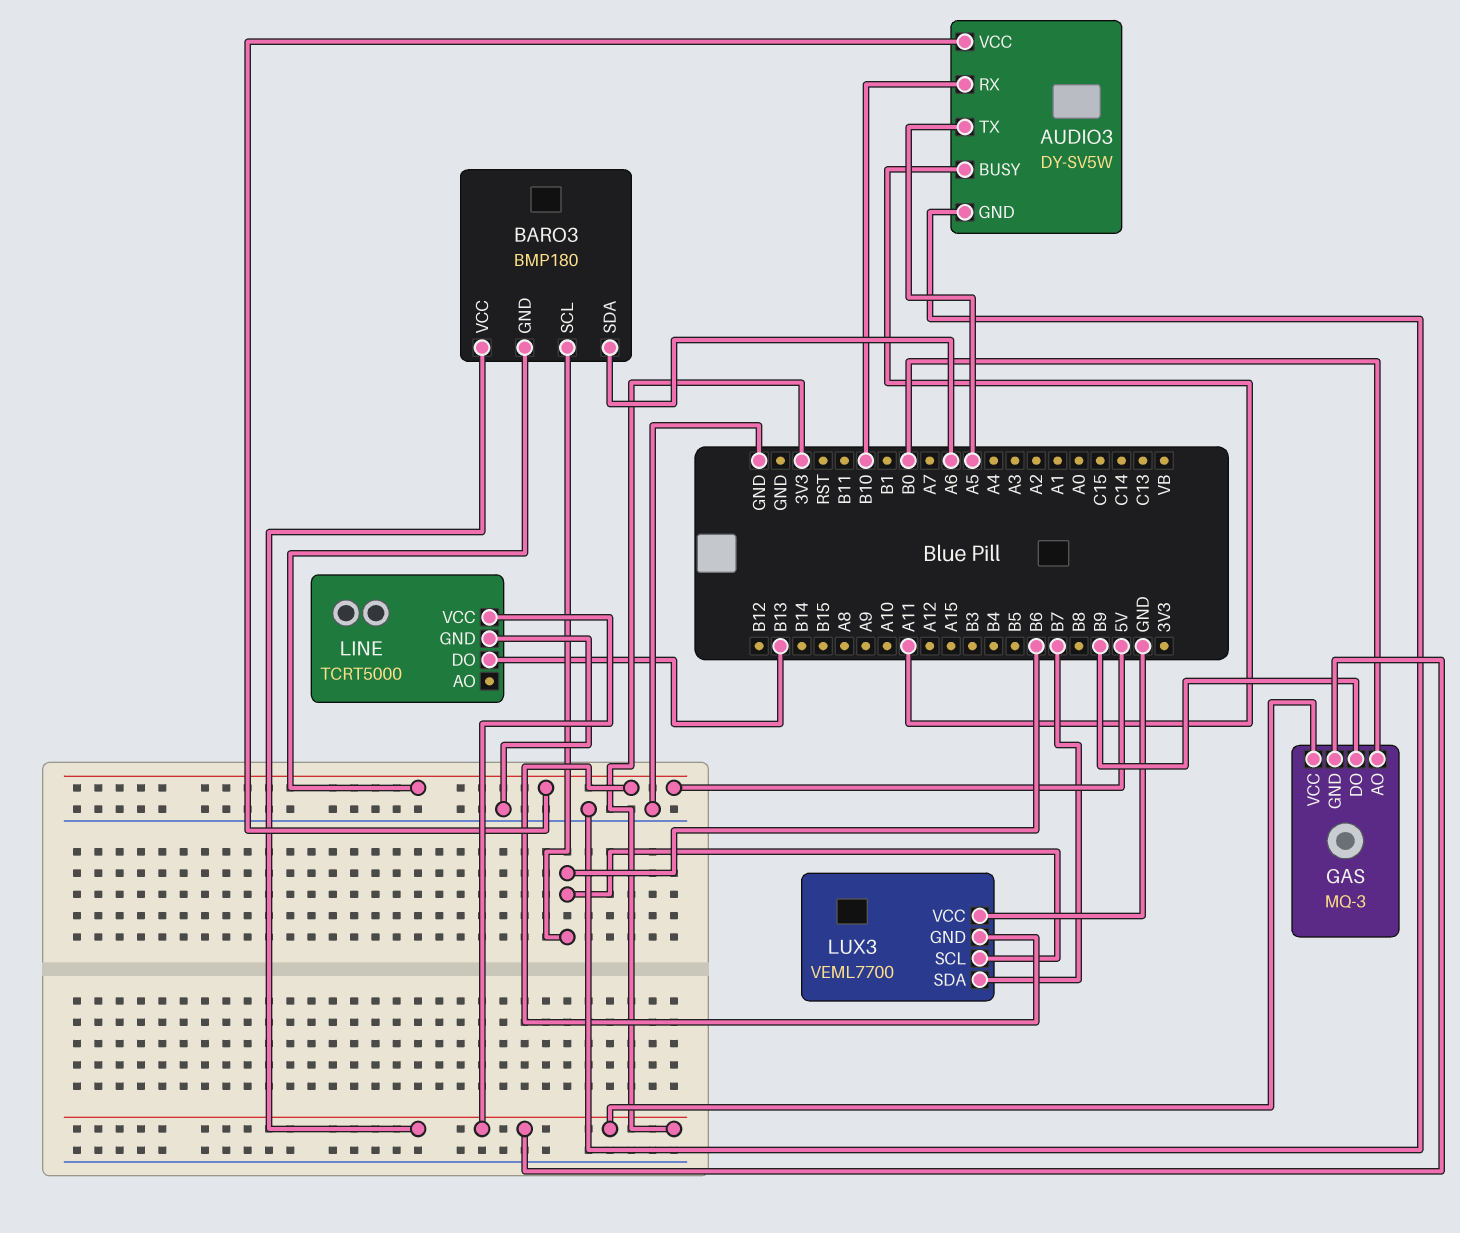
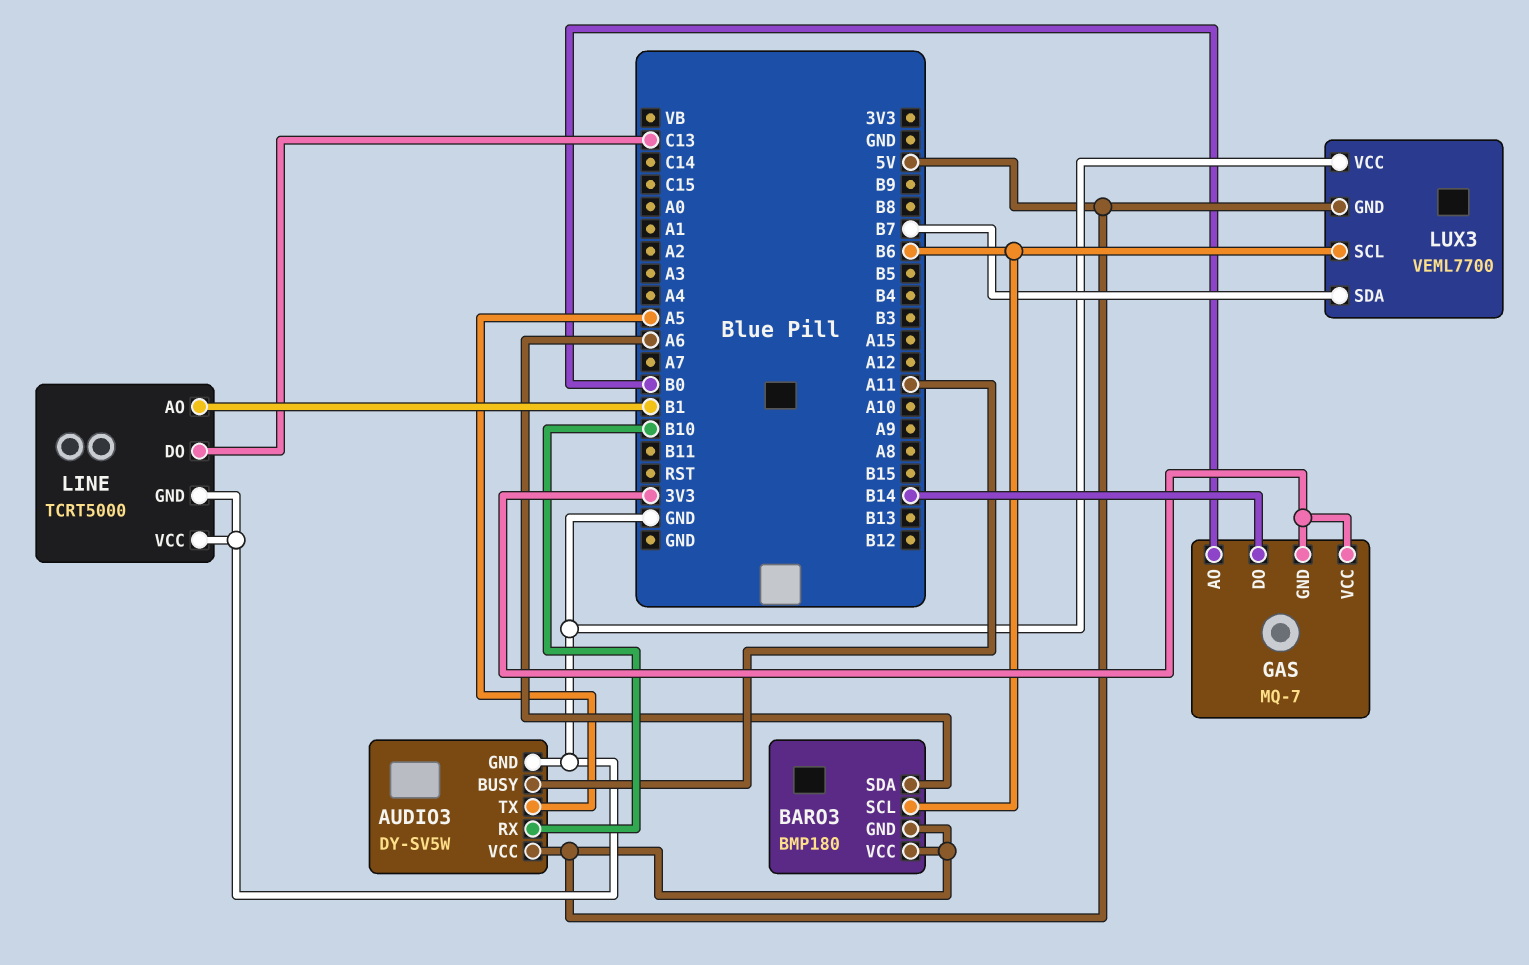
BARO3 pin VCC: 3V3 -> 5V
GAS: MQ-3 -> MQ-7
GAS pin DO: B9 -> B14
LINE pin AO: none -> B1
LINE pin DO: B13 -> C13
LINE pin VCC: 3V3 -> GND

